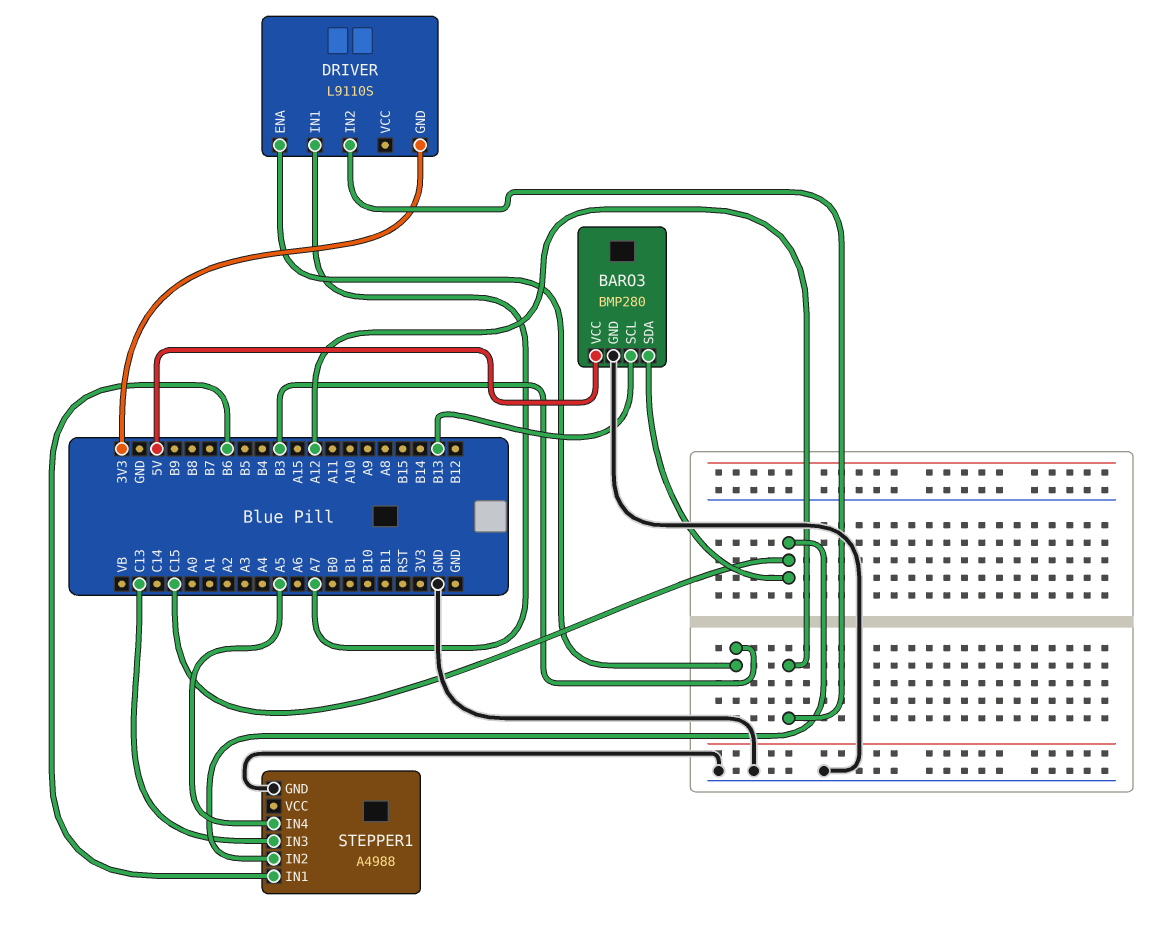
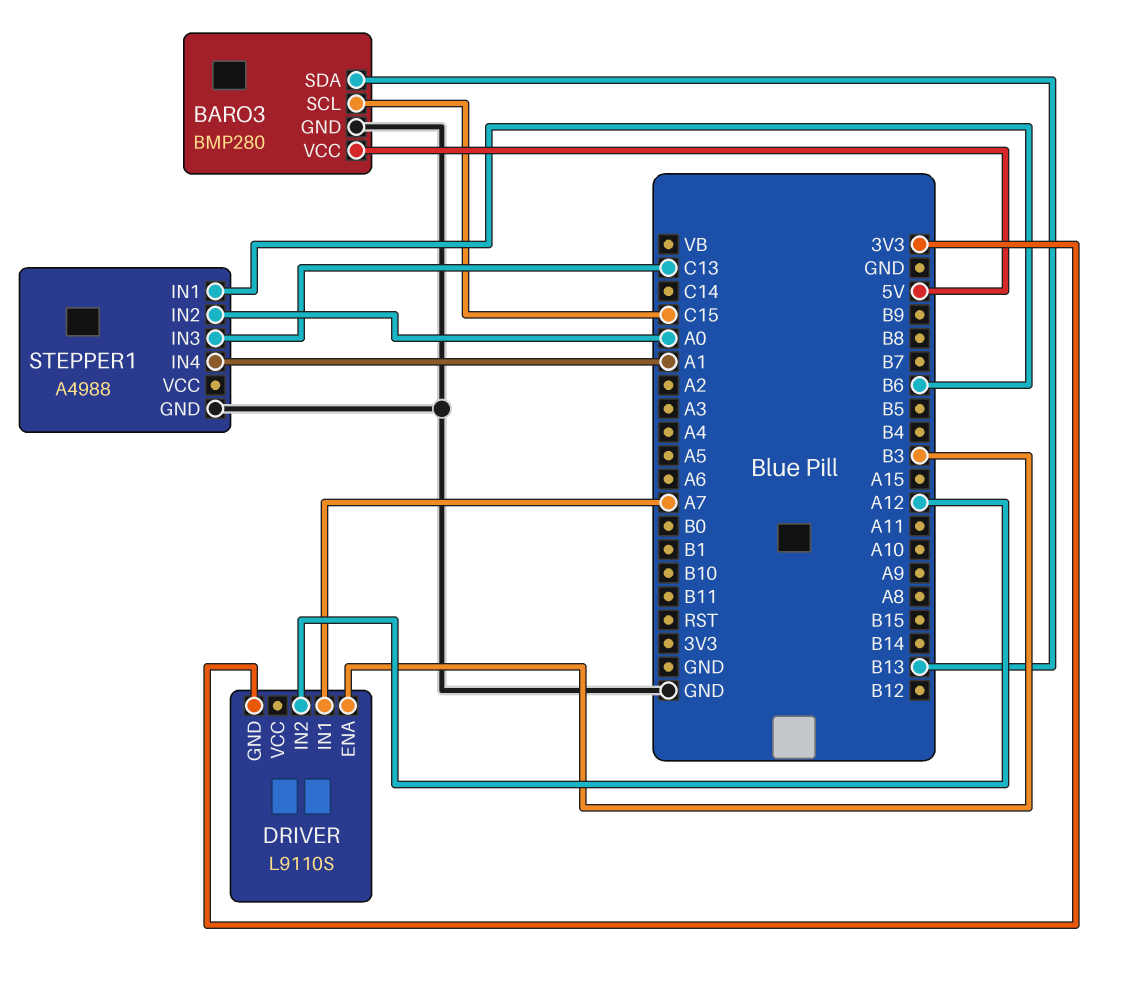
BARO3 pin SCL: B13 -> C15
BARO3 pin SDA: C15 -> B13
STEPPER1 pin IN2: C15 -> A0
STEPPER1 pin IN4: A5 -> A1

